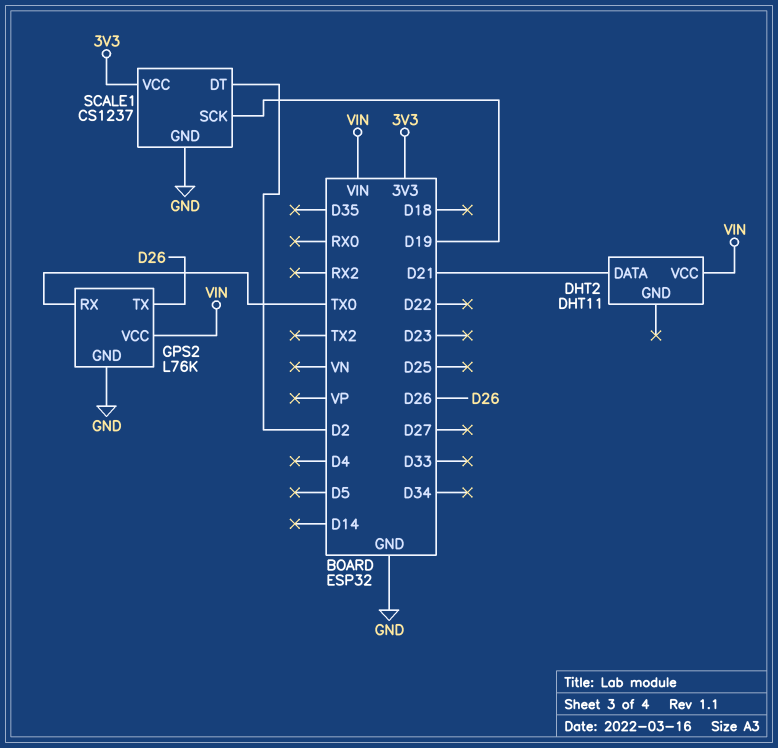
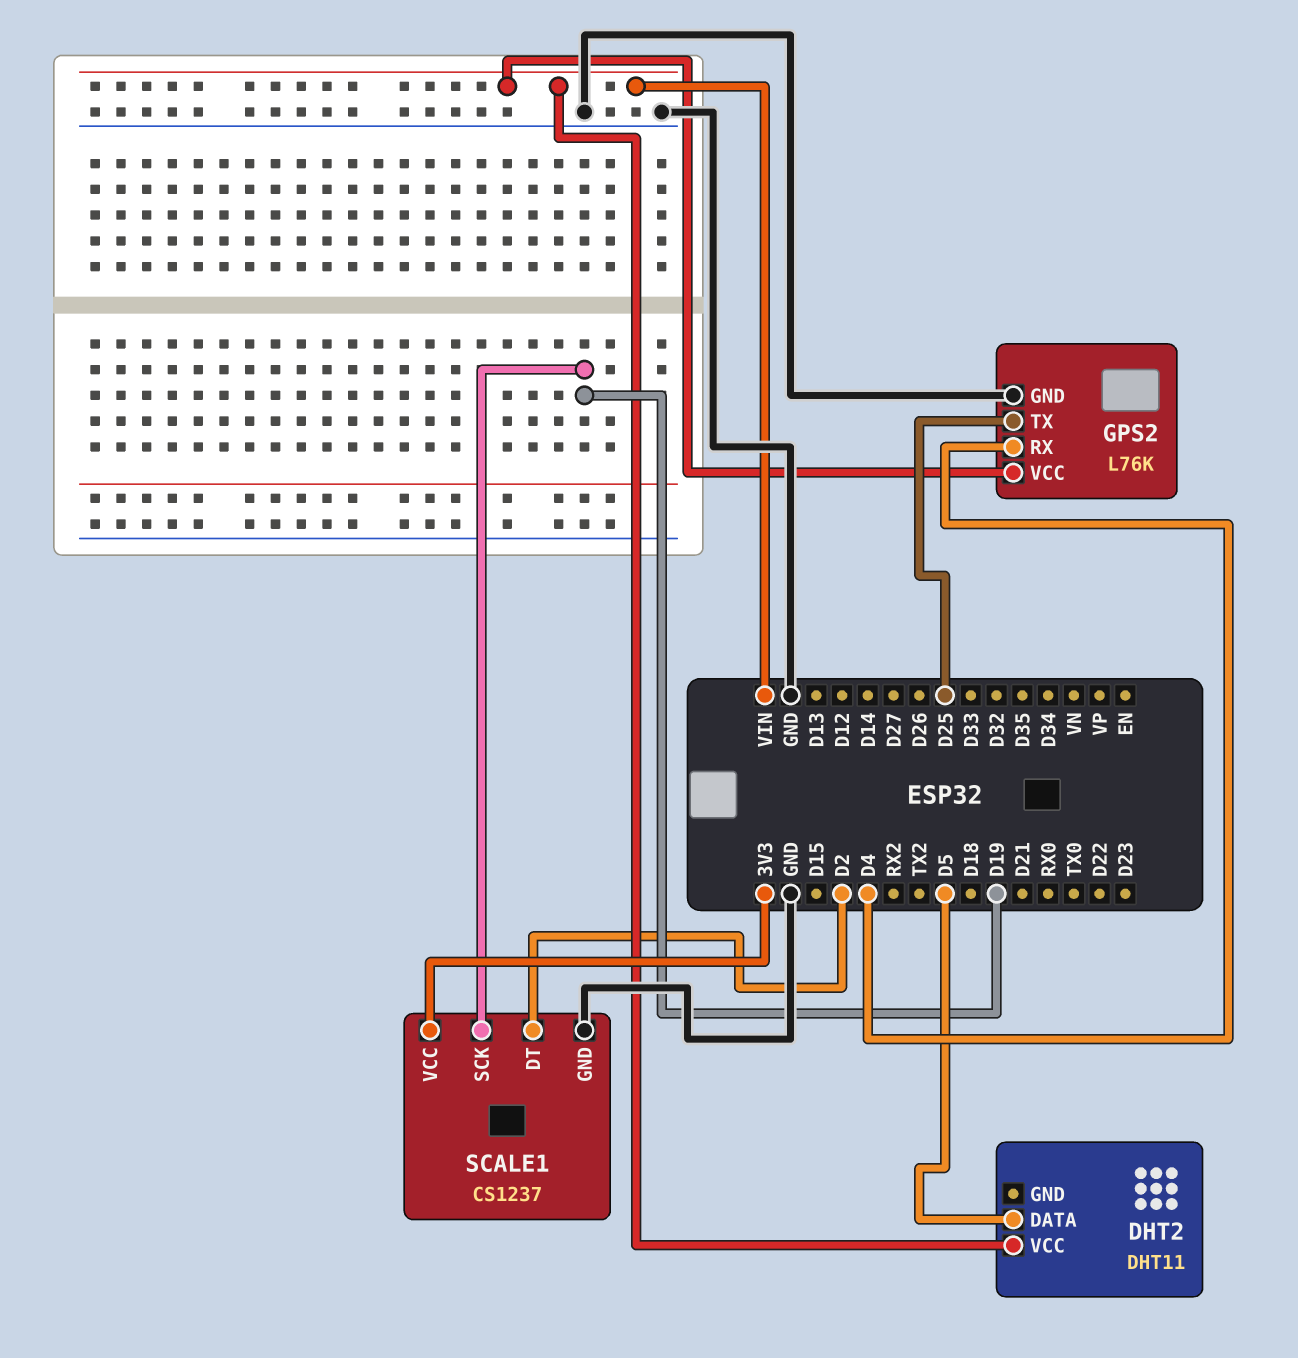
DHT2 pin DATA: D21 -> D5
GPS2 pin RX: TX0 -> D4
GPS2 pin TX: D26 -> D25

